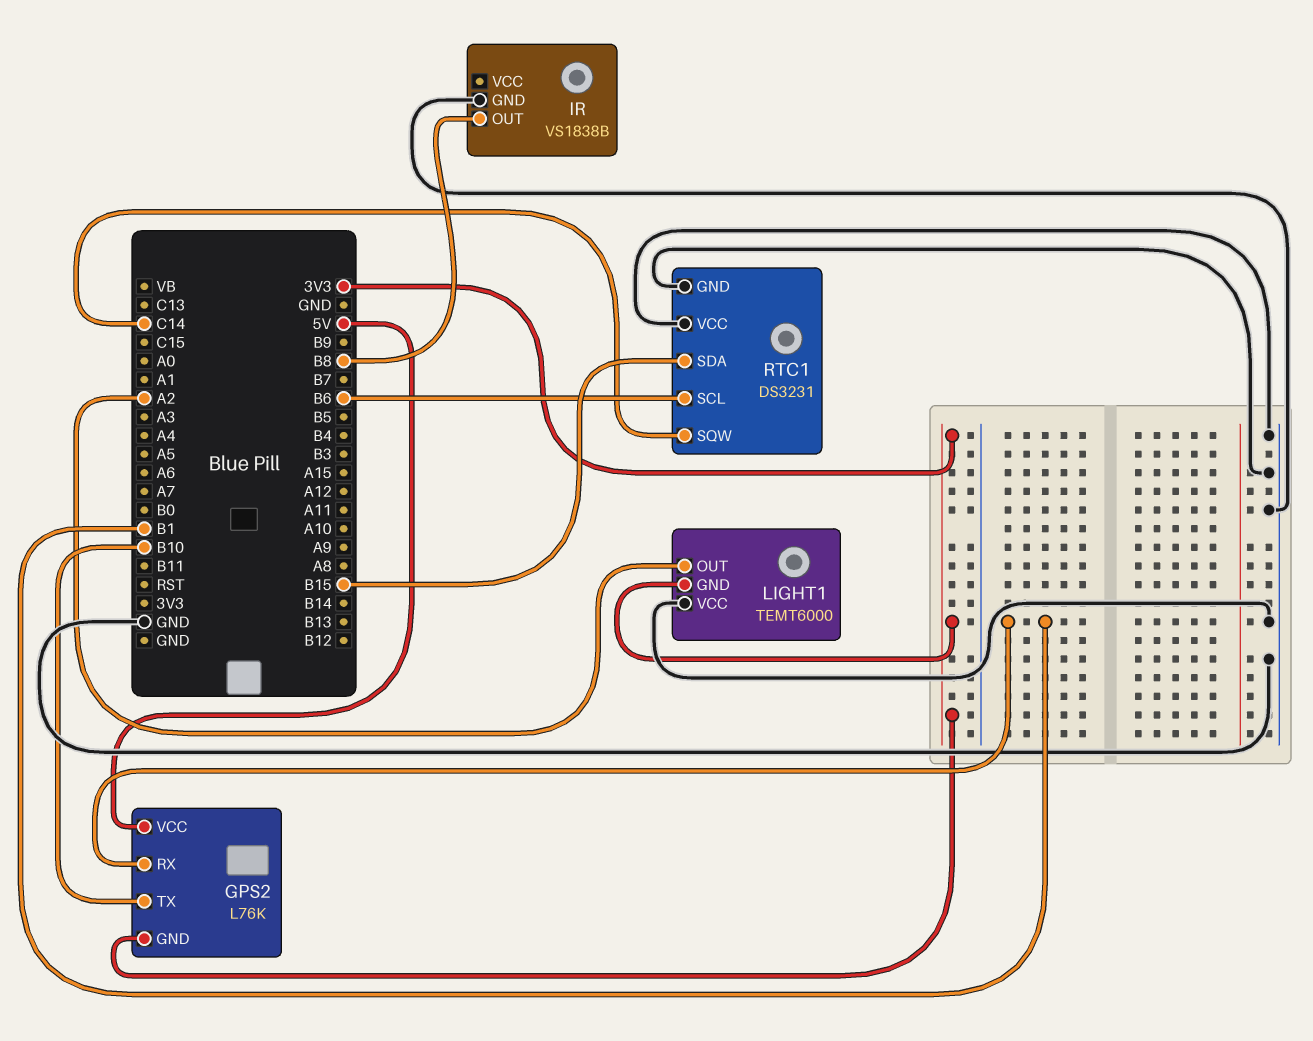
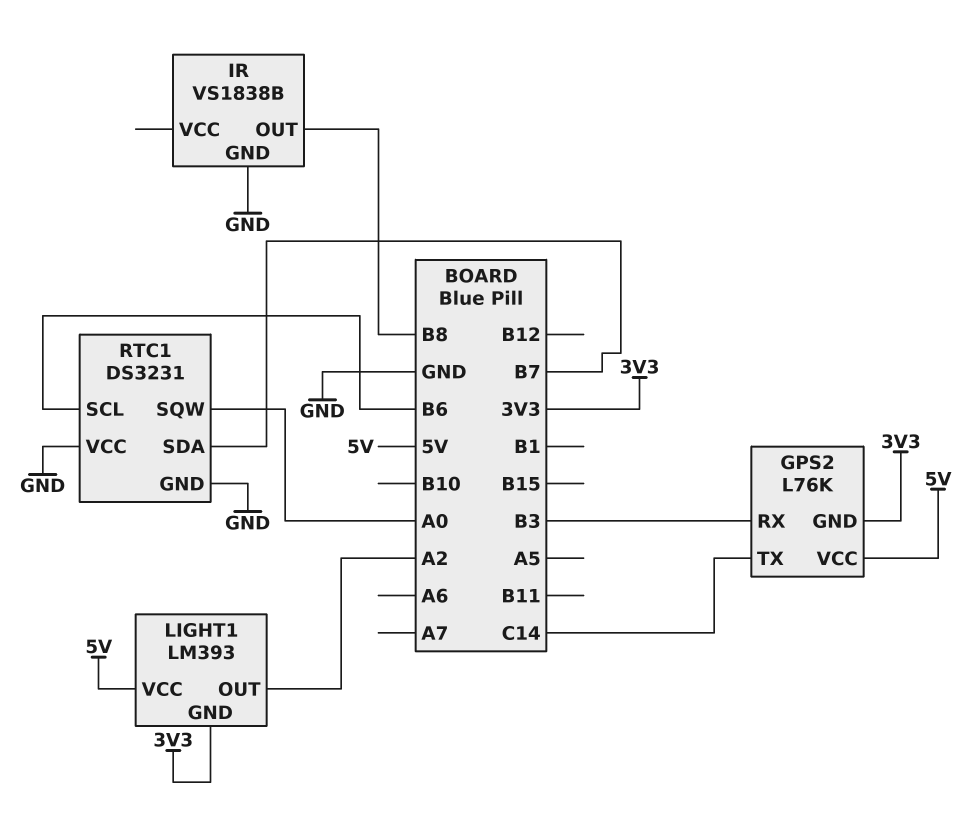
GPS2 pin RX: B1 -> B3
GPS2 pin TX: B10 -> C14
LIGHT1: TEMT6000 -> LM393
LIGHT1 pin VCC: GND -> 5V
RTC1 pin SDA: B15 -> B7
RTC1 pin SQW: C14 -> A0

